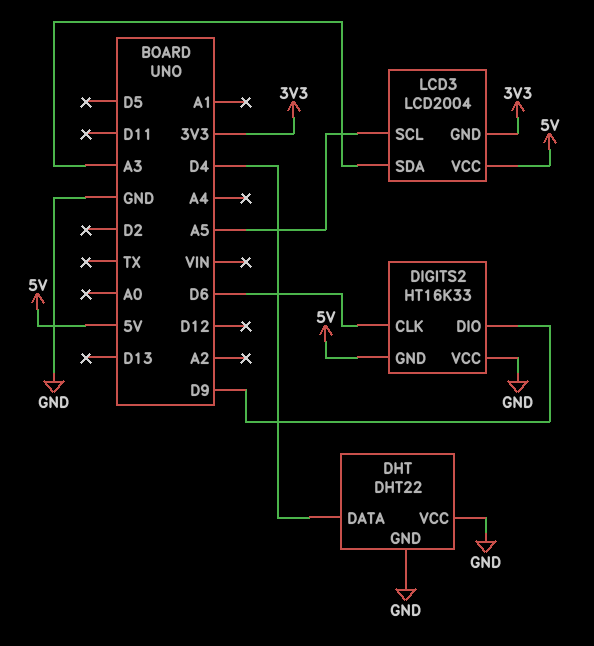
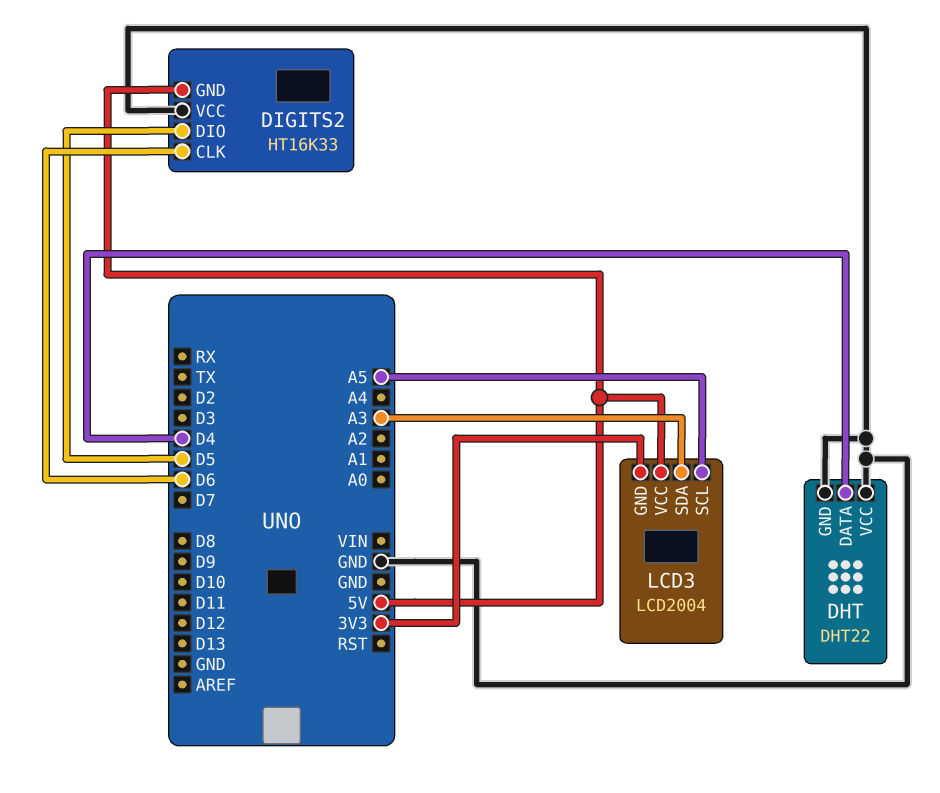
DIGITS2 pin DIO: D9 -> D5

